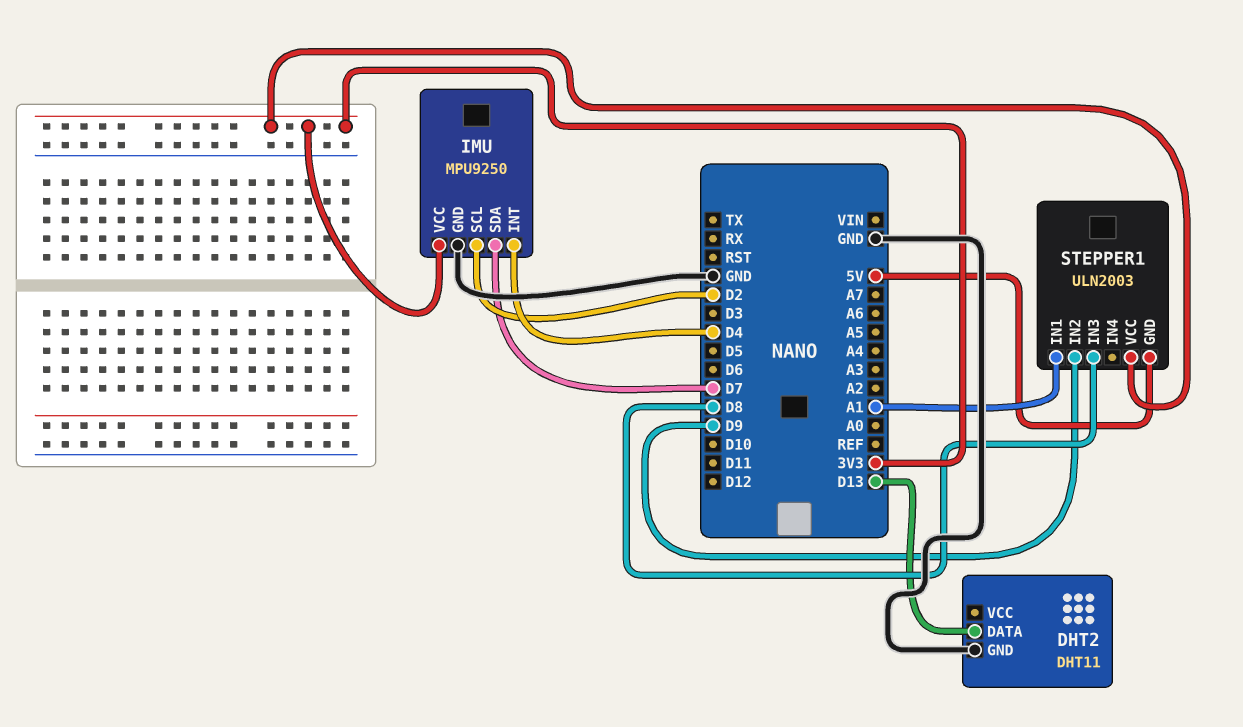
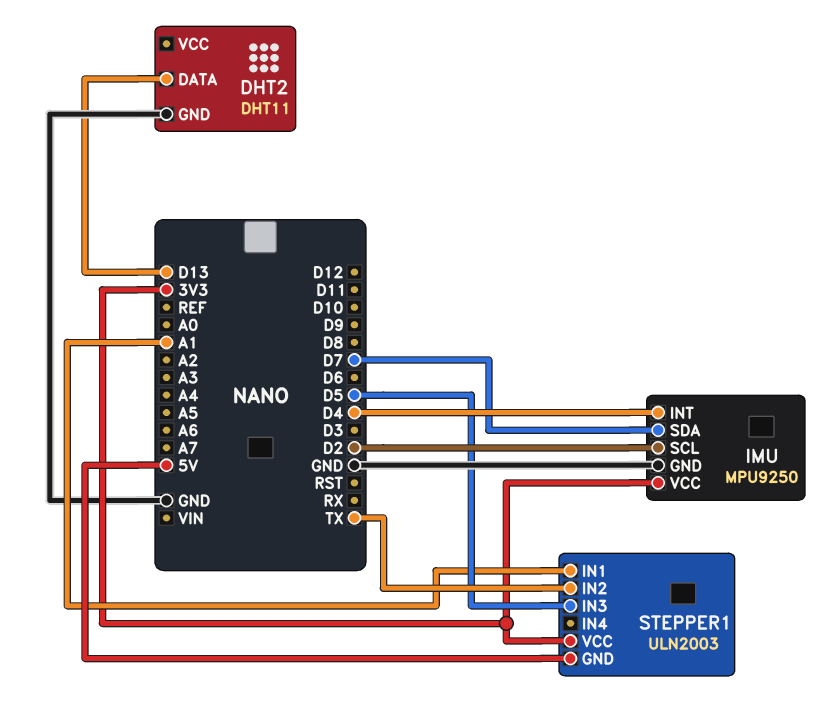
STEPPER1 pin IN2: D9 -> TX
STEPPER1 pin IN3: D8 -> D5

